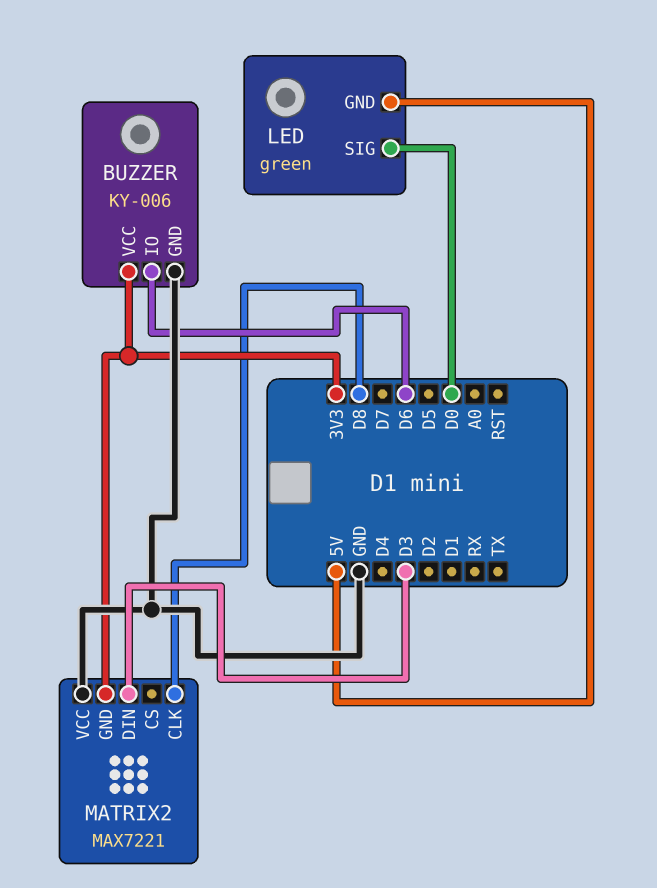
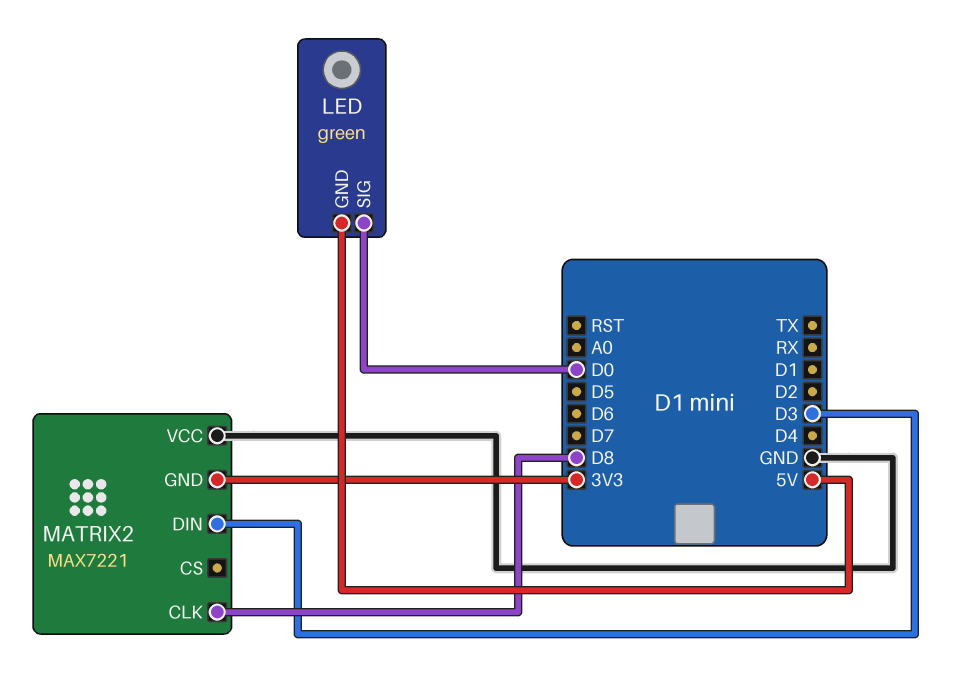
BUZZER: KY-006 -> none
BUZZER pin GND: GND -> none
BUZZER pin IO: D6 -> none
BUZZER pin VCC: 3V3 -> none

